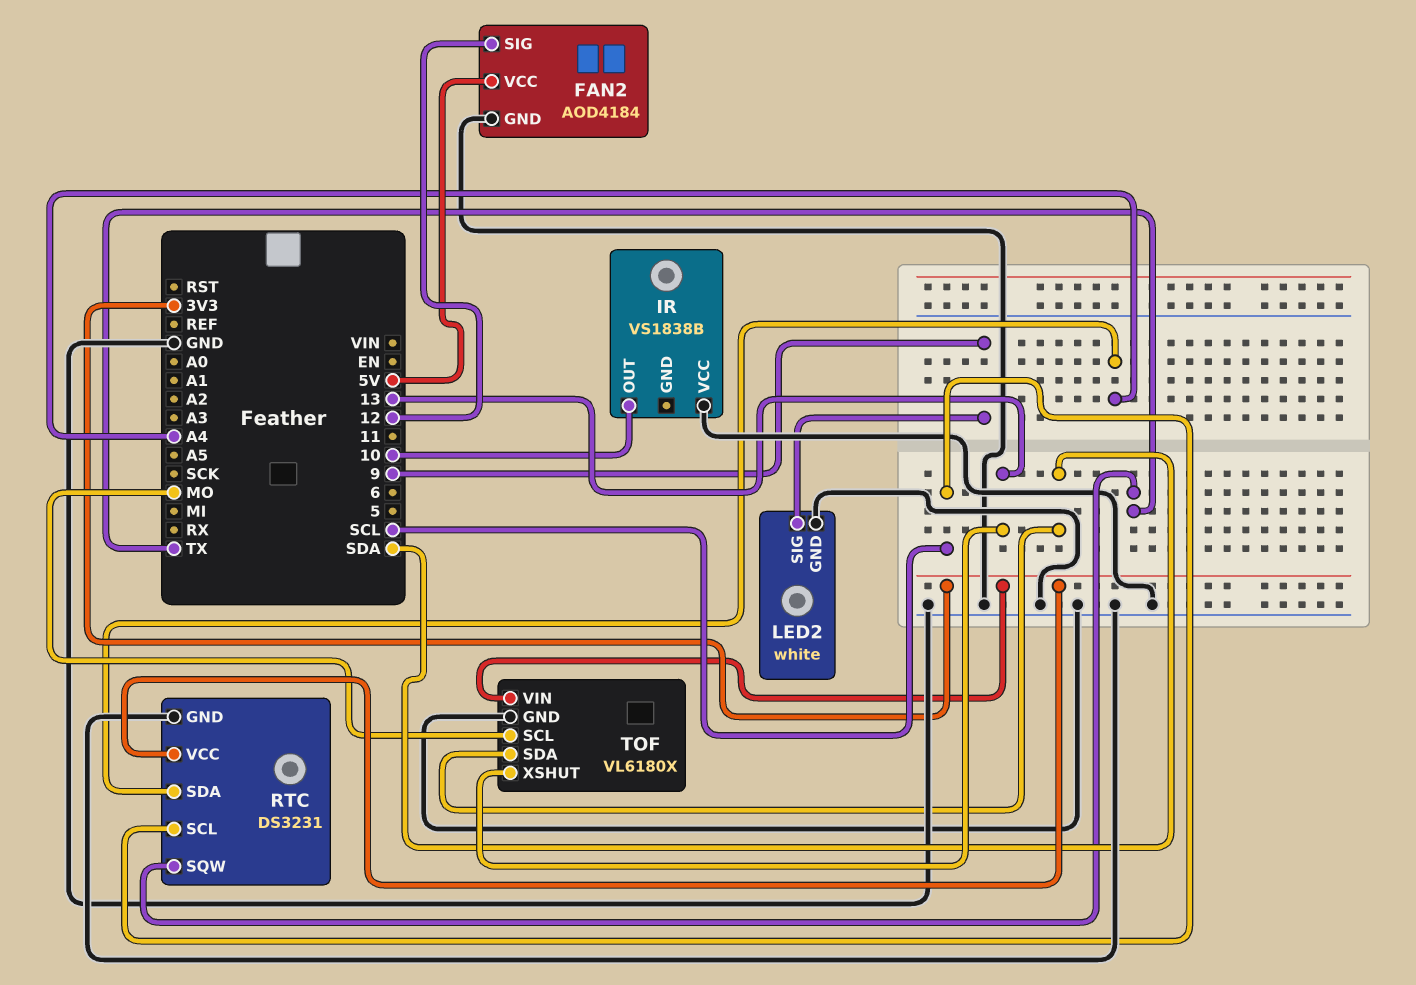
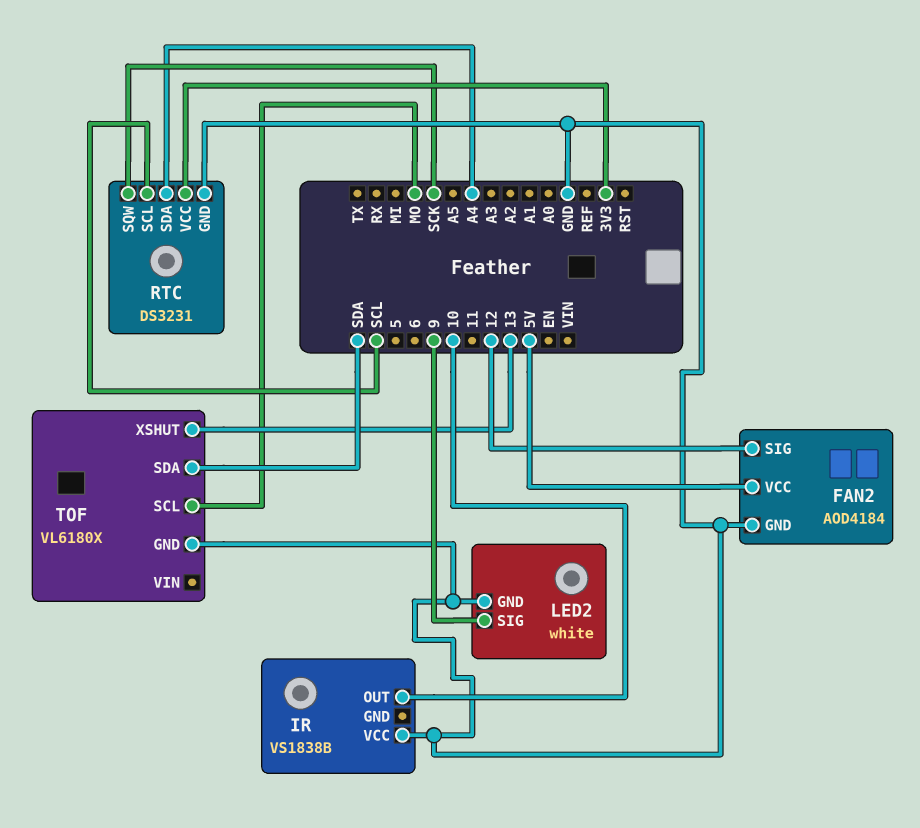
RTC pin SQW: TX -> SCK
TOF pin VIN: 3V3 -> none

